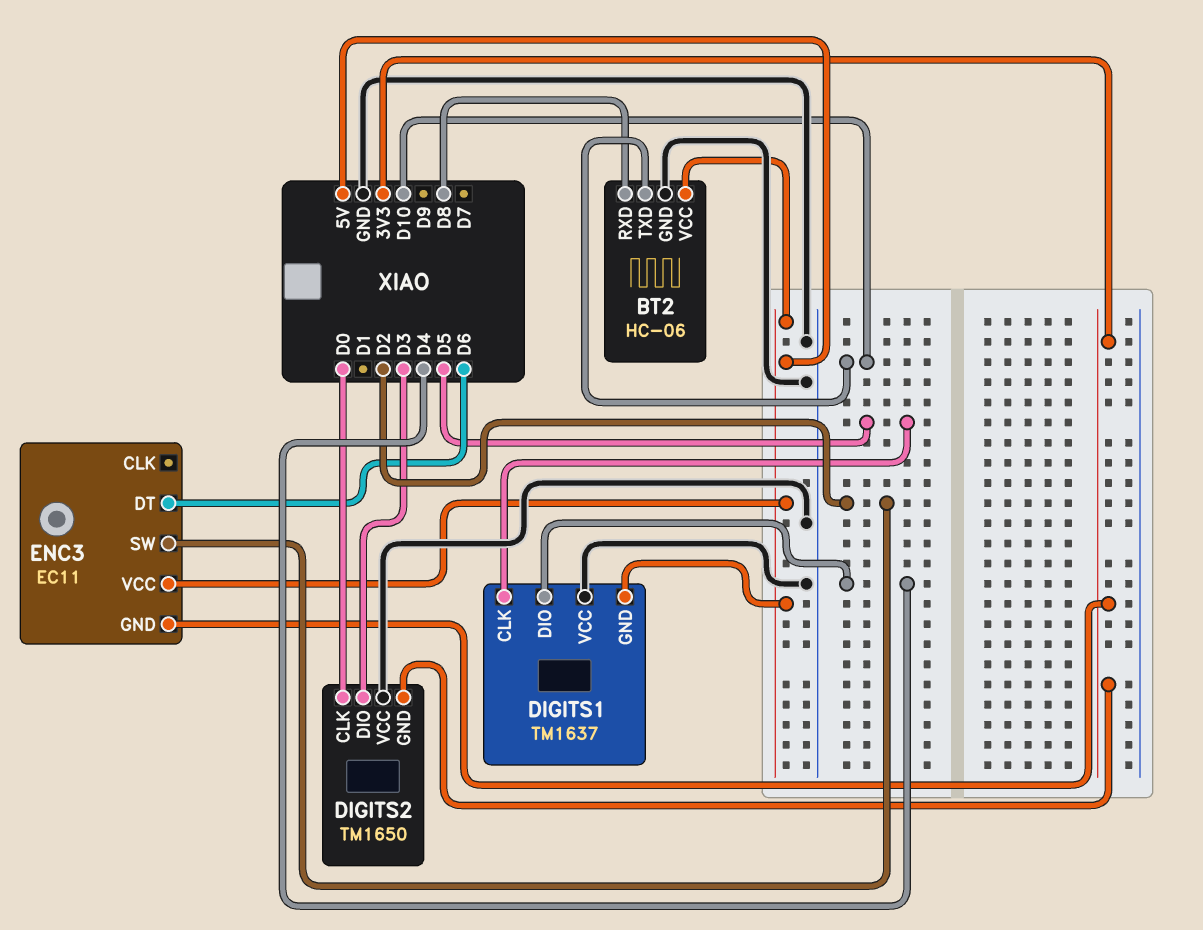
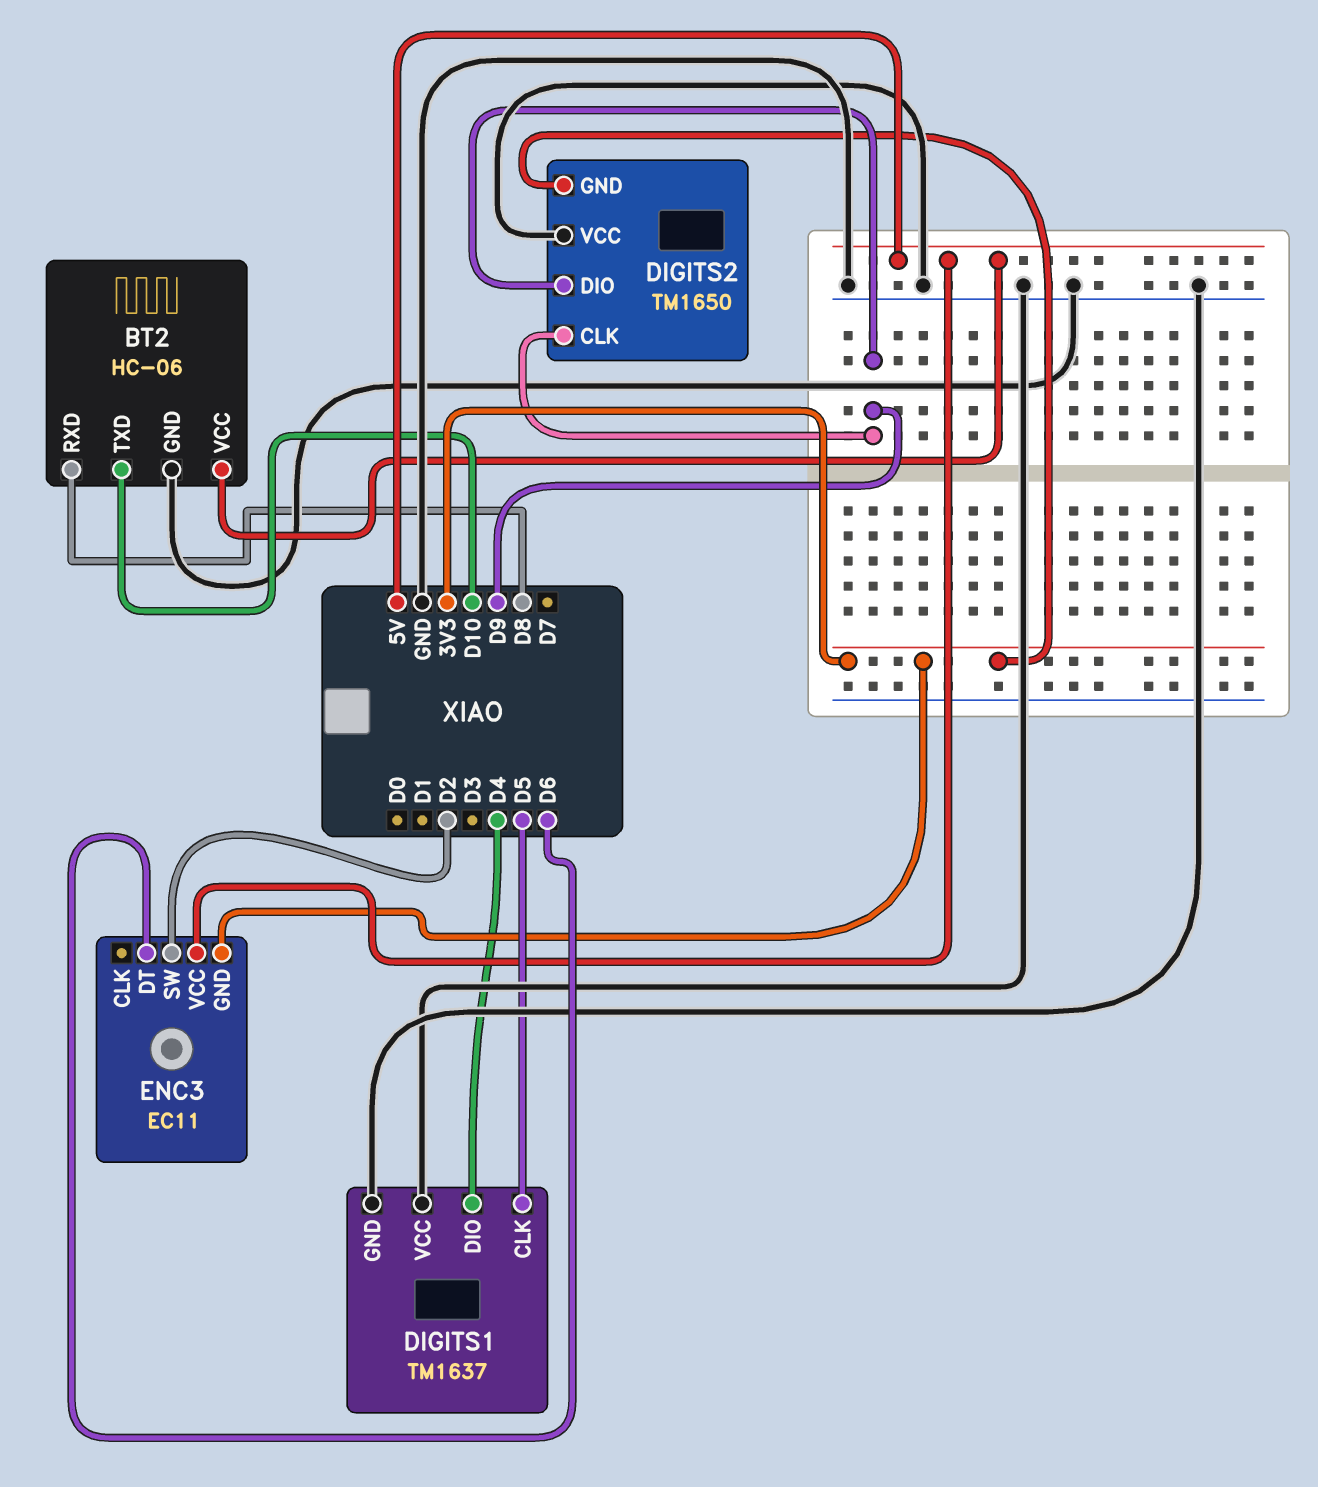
DIGITS1 pin GND: 5V -> GND
DIGITS2 pin CLK: D0 -> D9
DIGITS2 pin DIO: D3 -> D9

